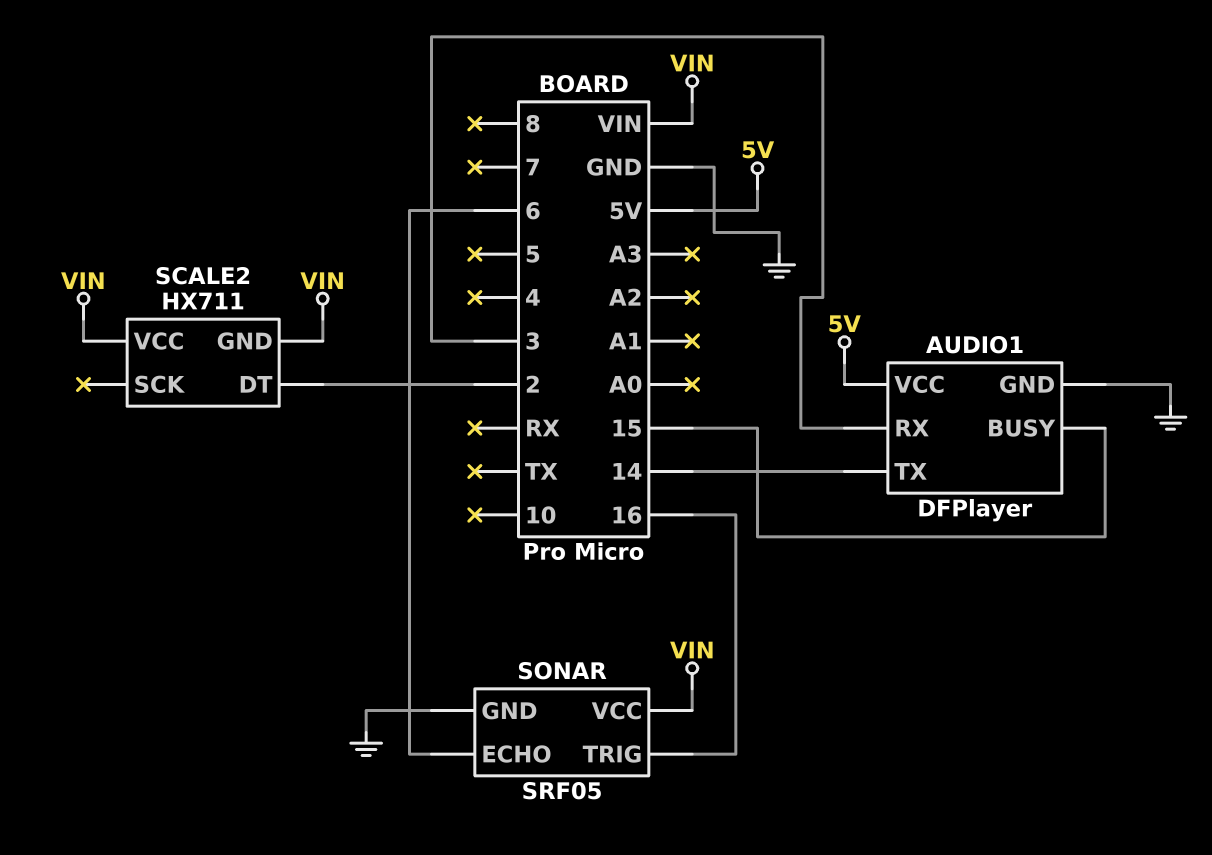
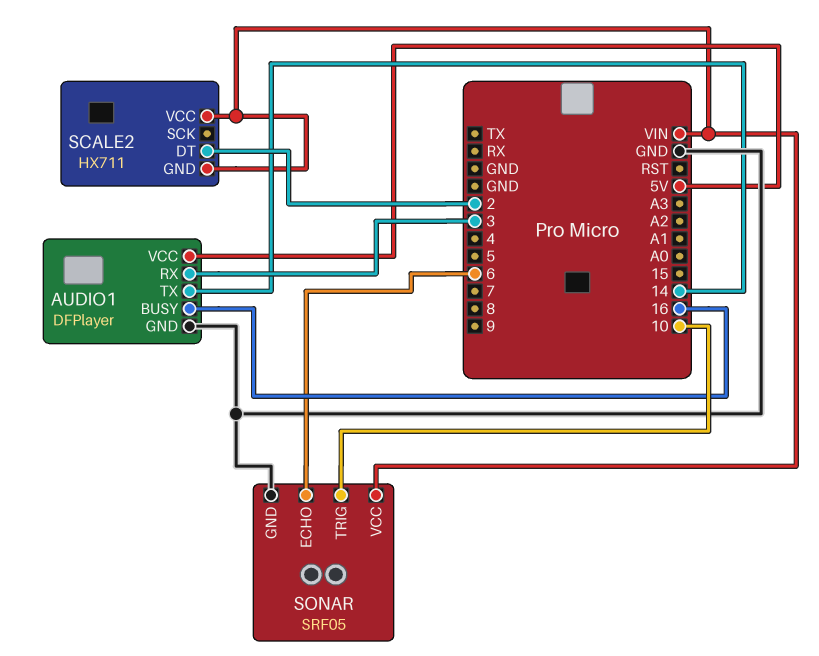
AUDIO1 pin BUSY: 15 -> 16
SONAR pin TRIG: 16 -> 10

